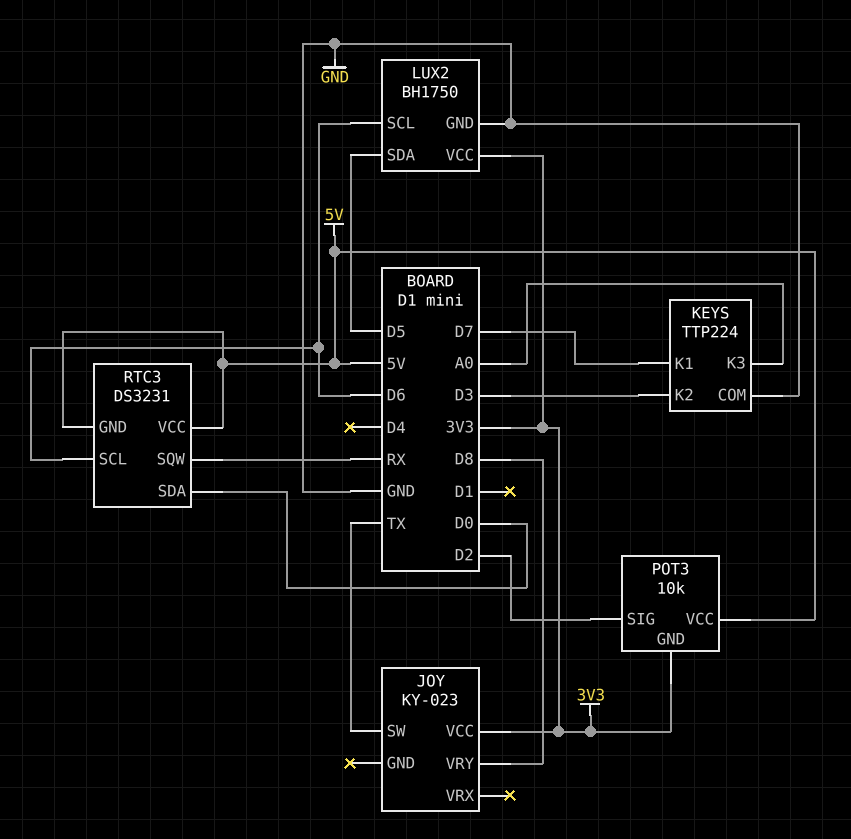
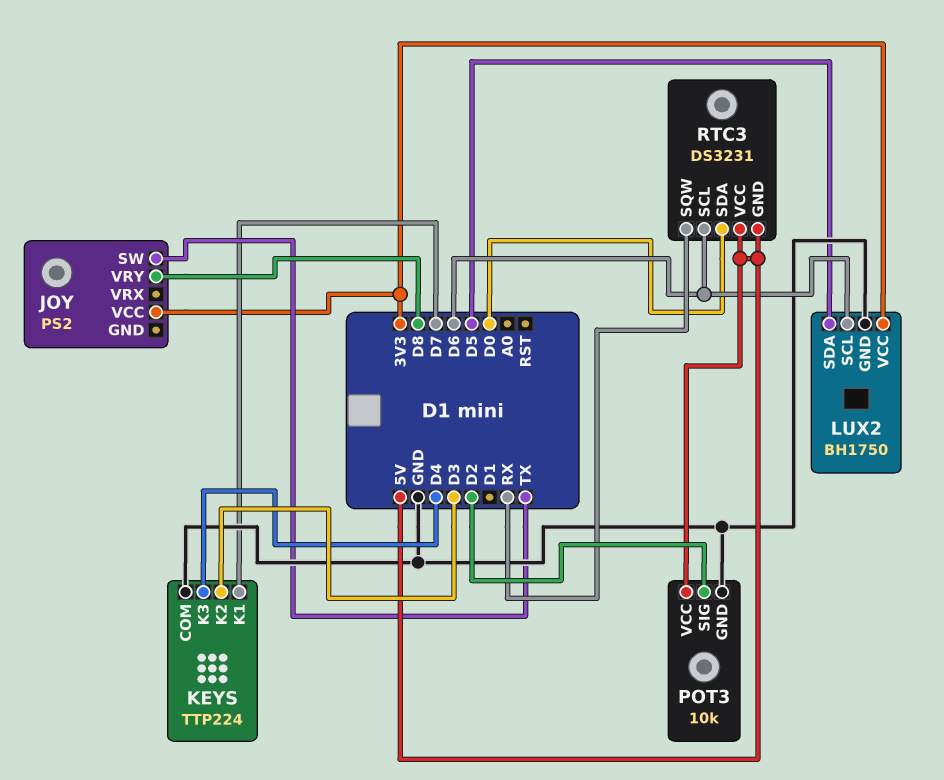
JOY: KY-023 -> PS2
KEYS pin K3: A0 -> D4
POT3 pin GND: 3V3 -> GND

